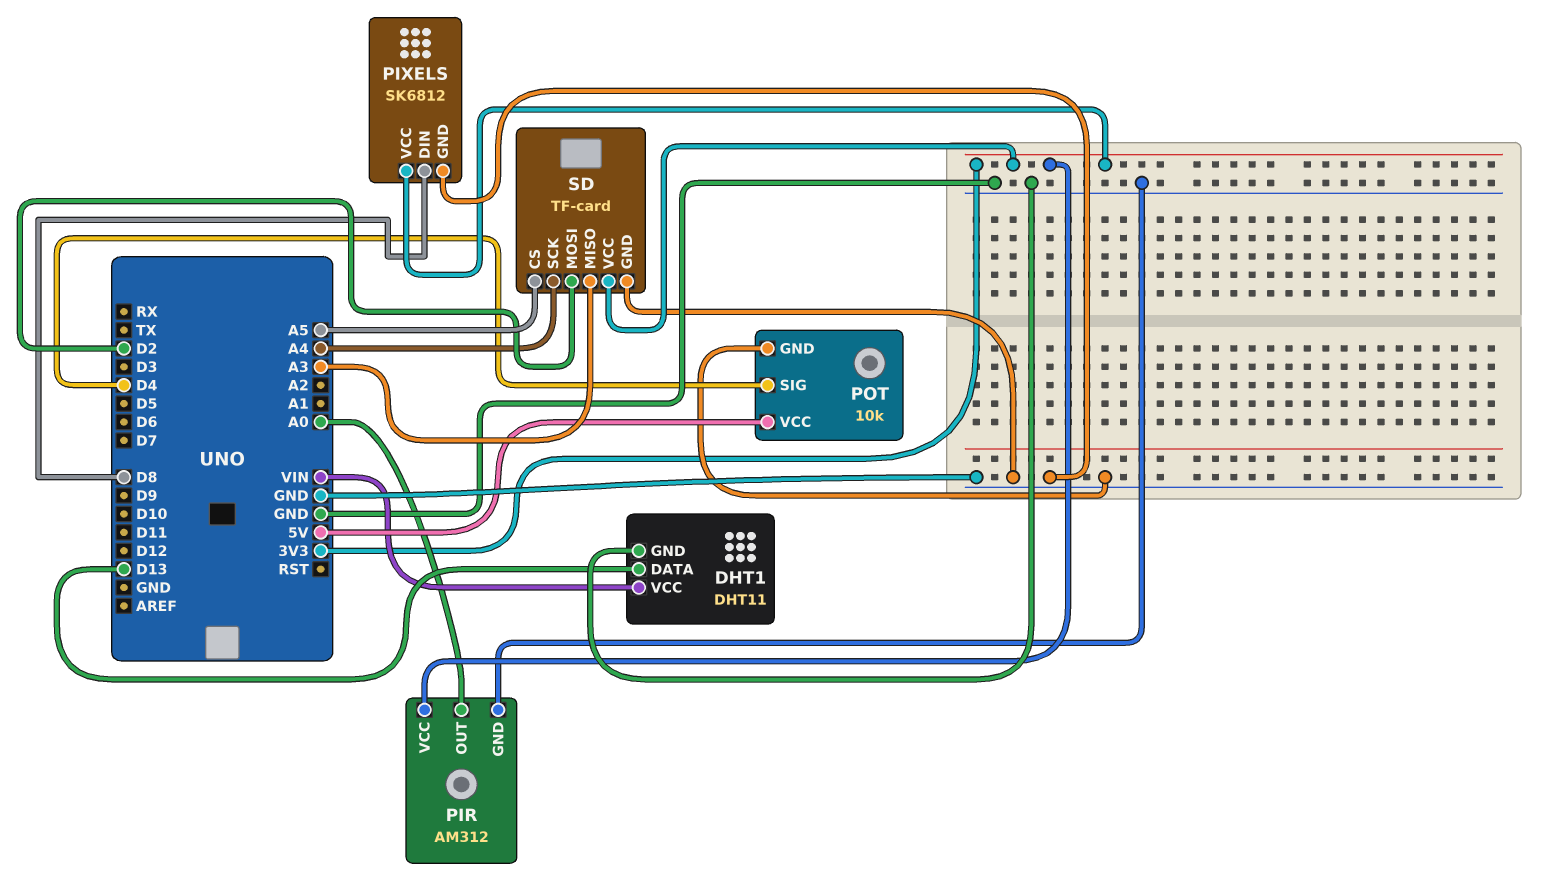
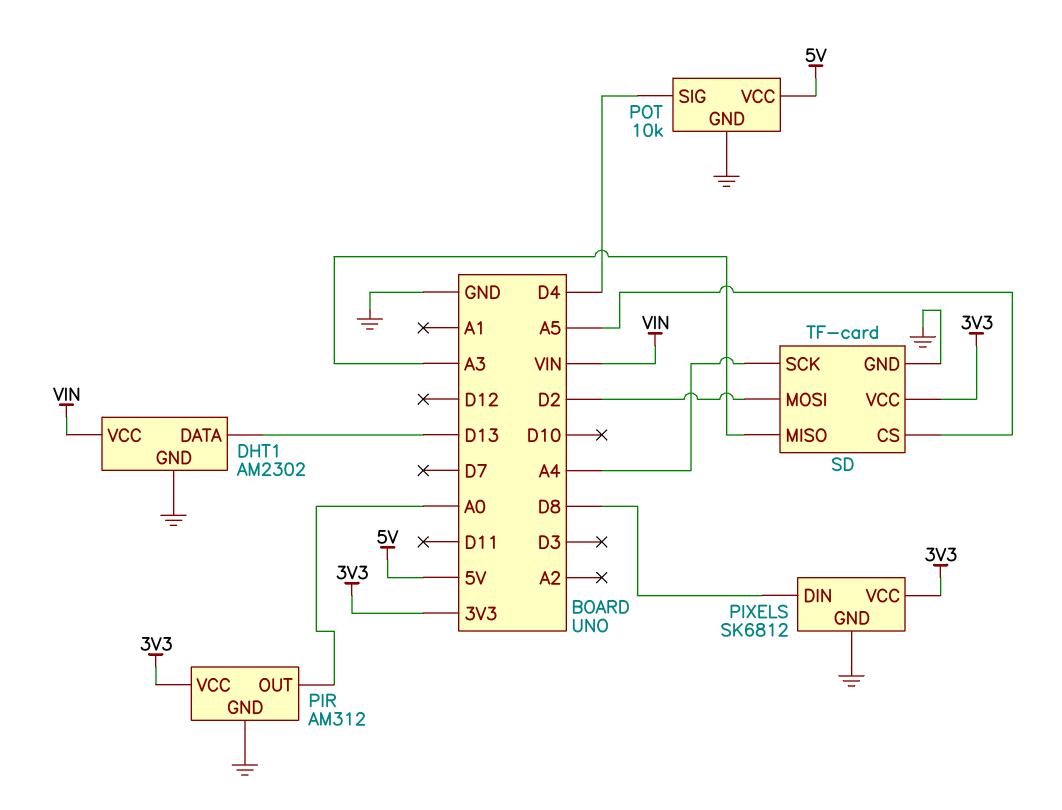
DHT1: DHT11 -> AM2302

